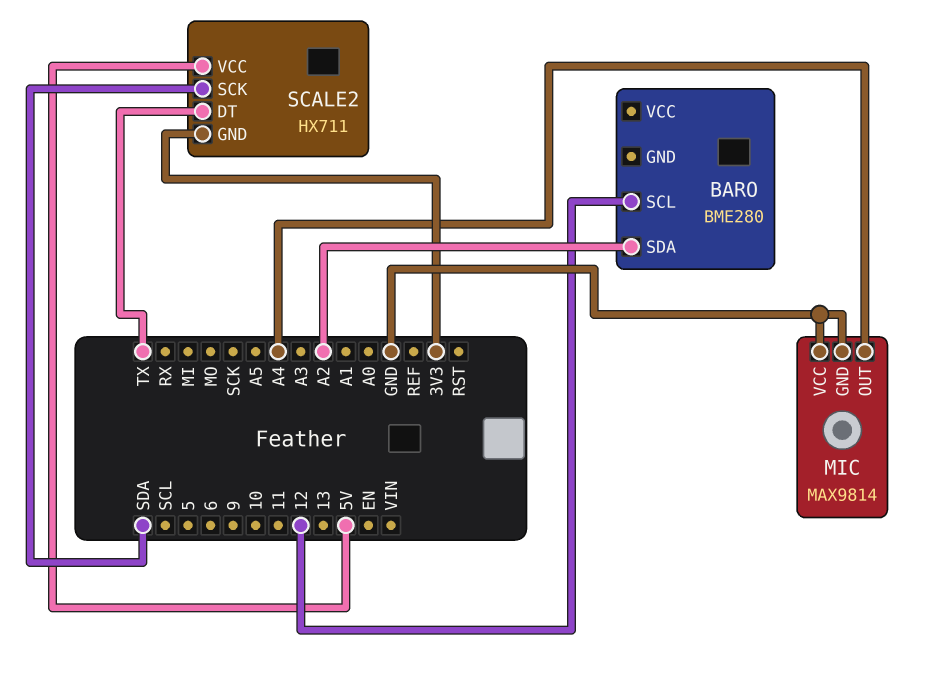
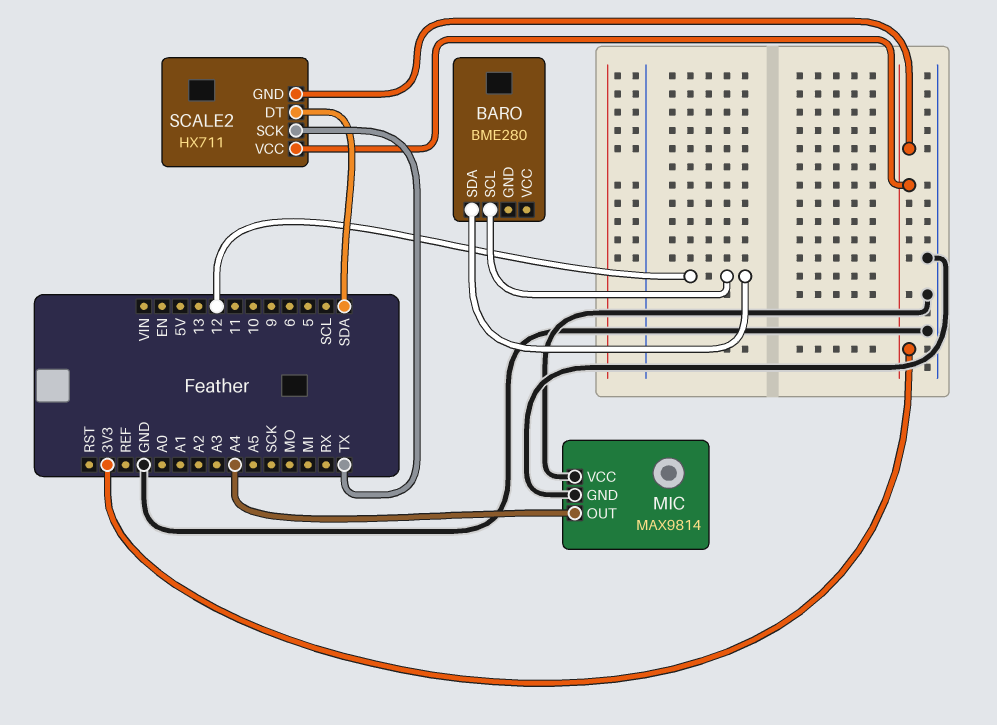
BARO pin SDA: A2 -> 12
SCALE2 pin DT: TX -> SDA
SCALE2 pin SCK: SDA -> TX
SCALE2 pin VCC: 5V -> 3V3

